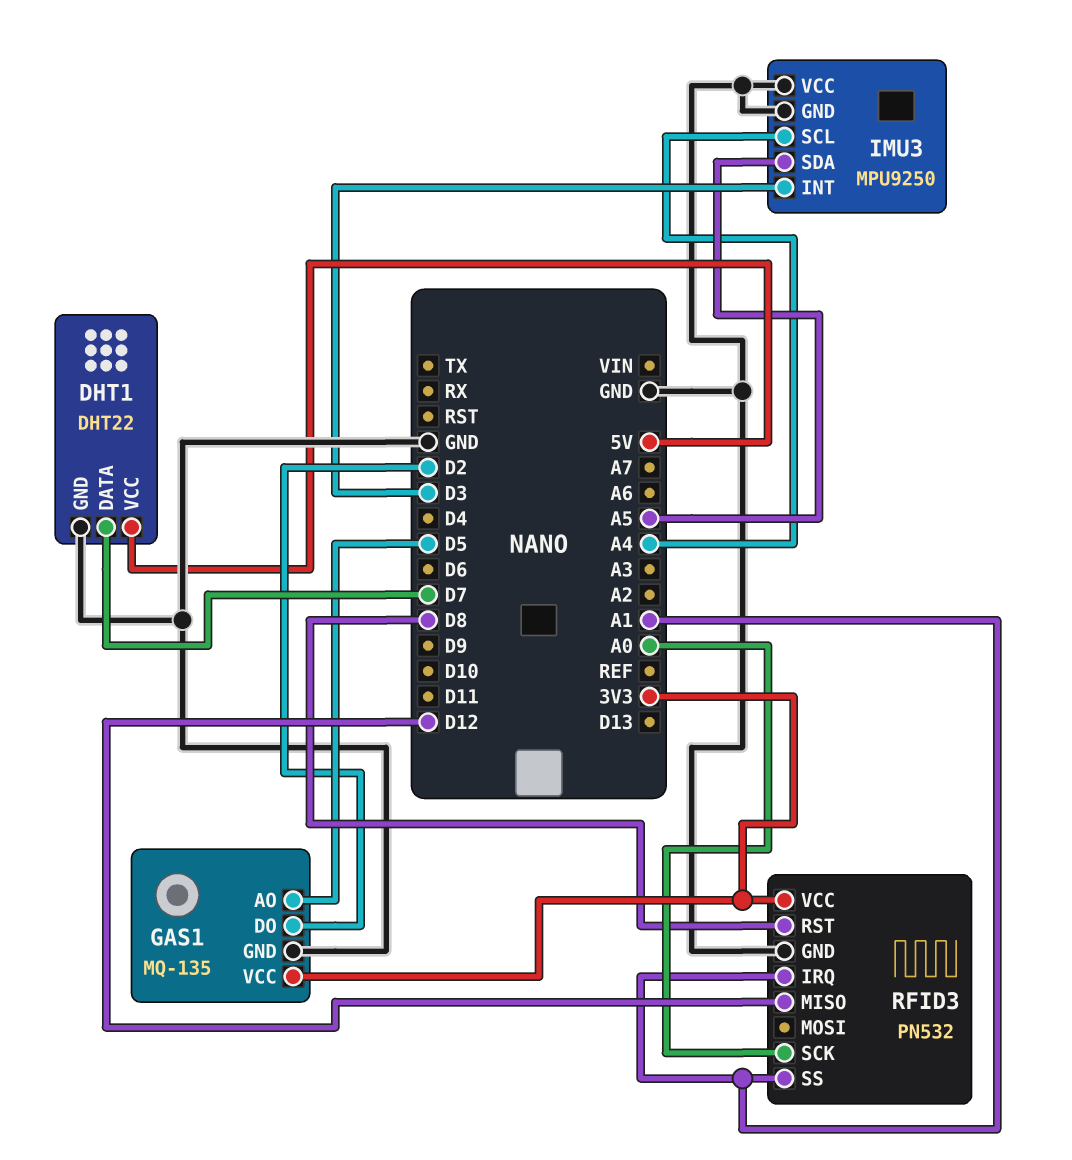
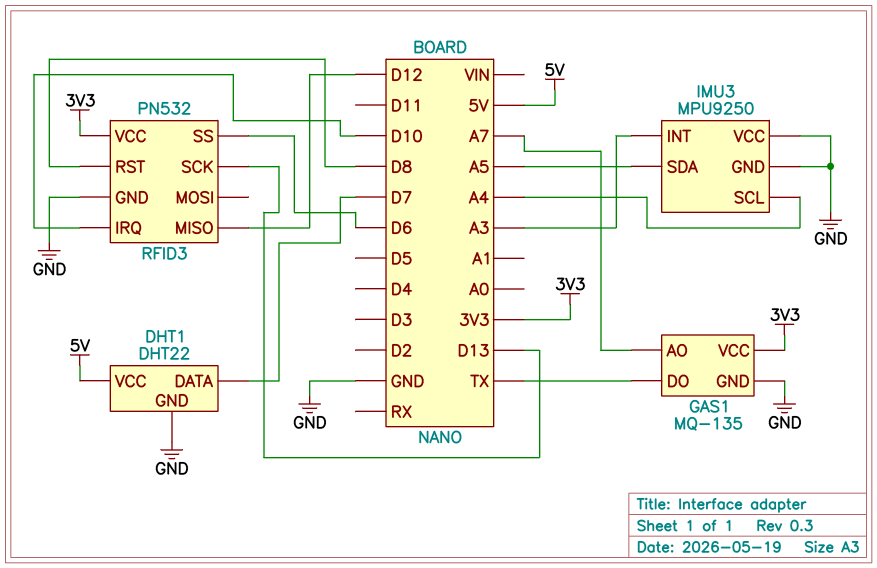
GAS1 pin AO: D5 -> A7
GAS1 pin DO: D2 -> TX
IMU3 pin INT: D3 -> A3
RFID3 pin IRQ: A1 -> D10
RFID3 pin SCK: A0 -> D13
RFID3 pin SS: A1 -> D6

